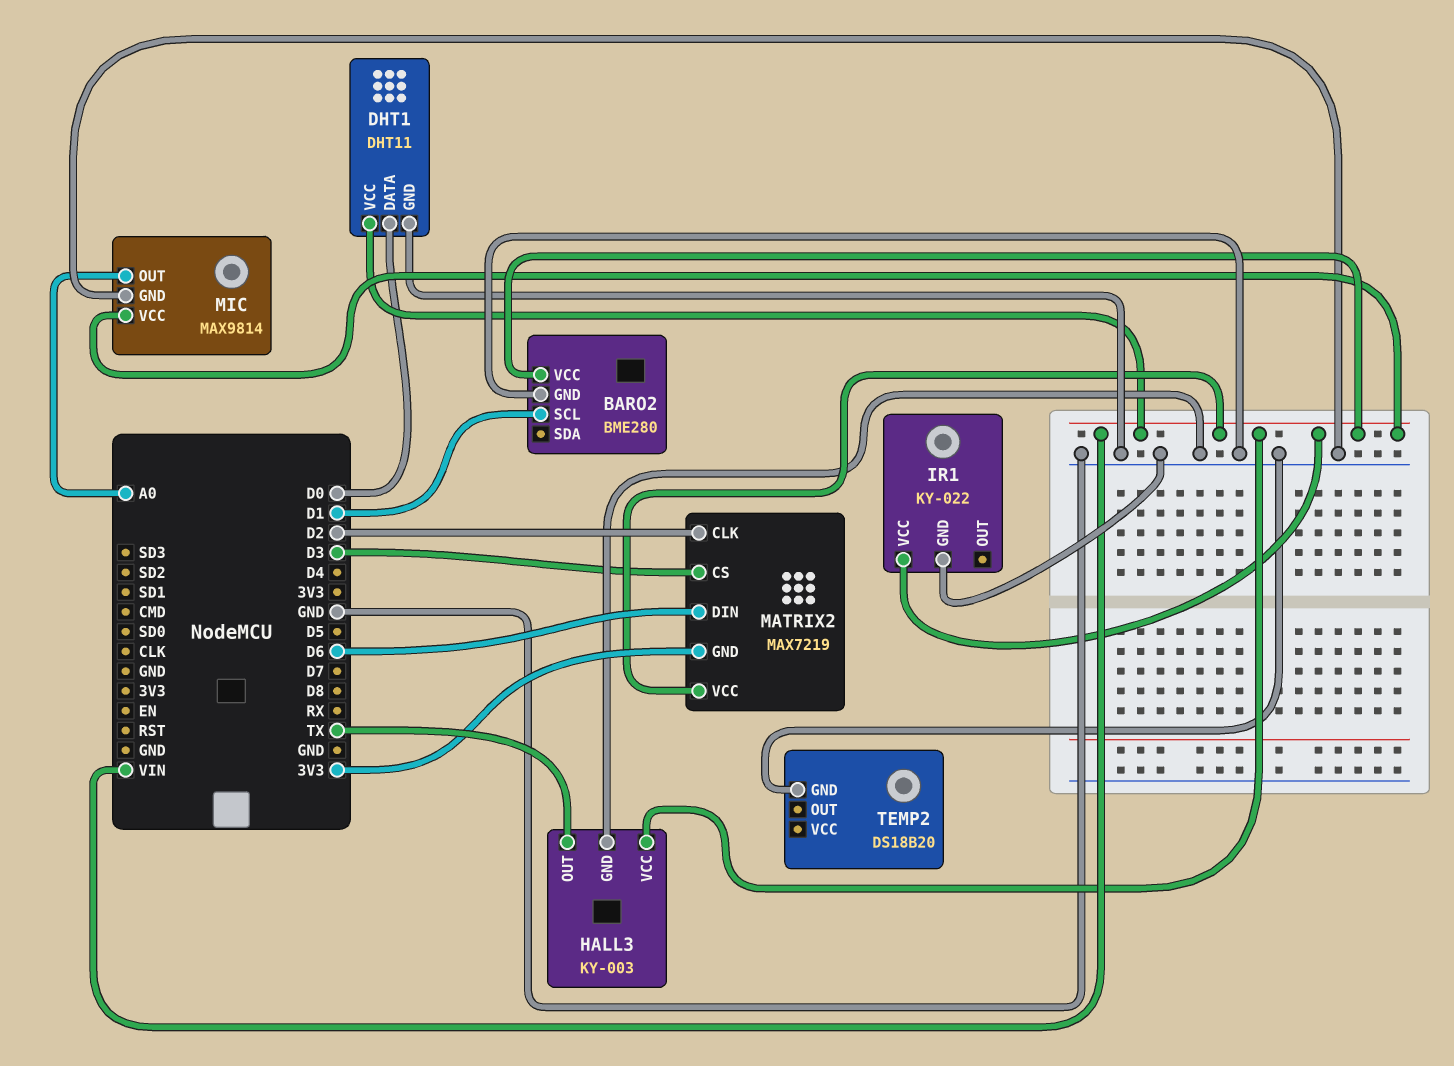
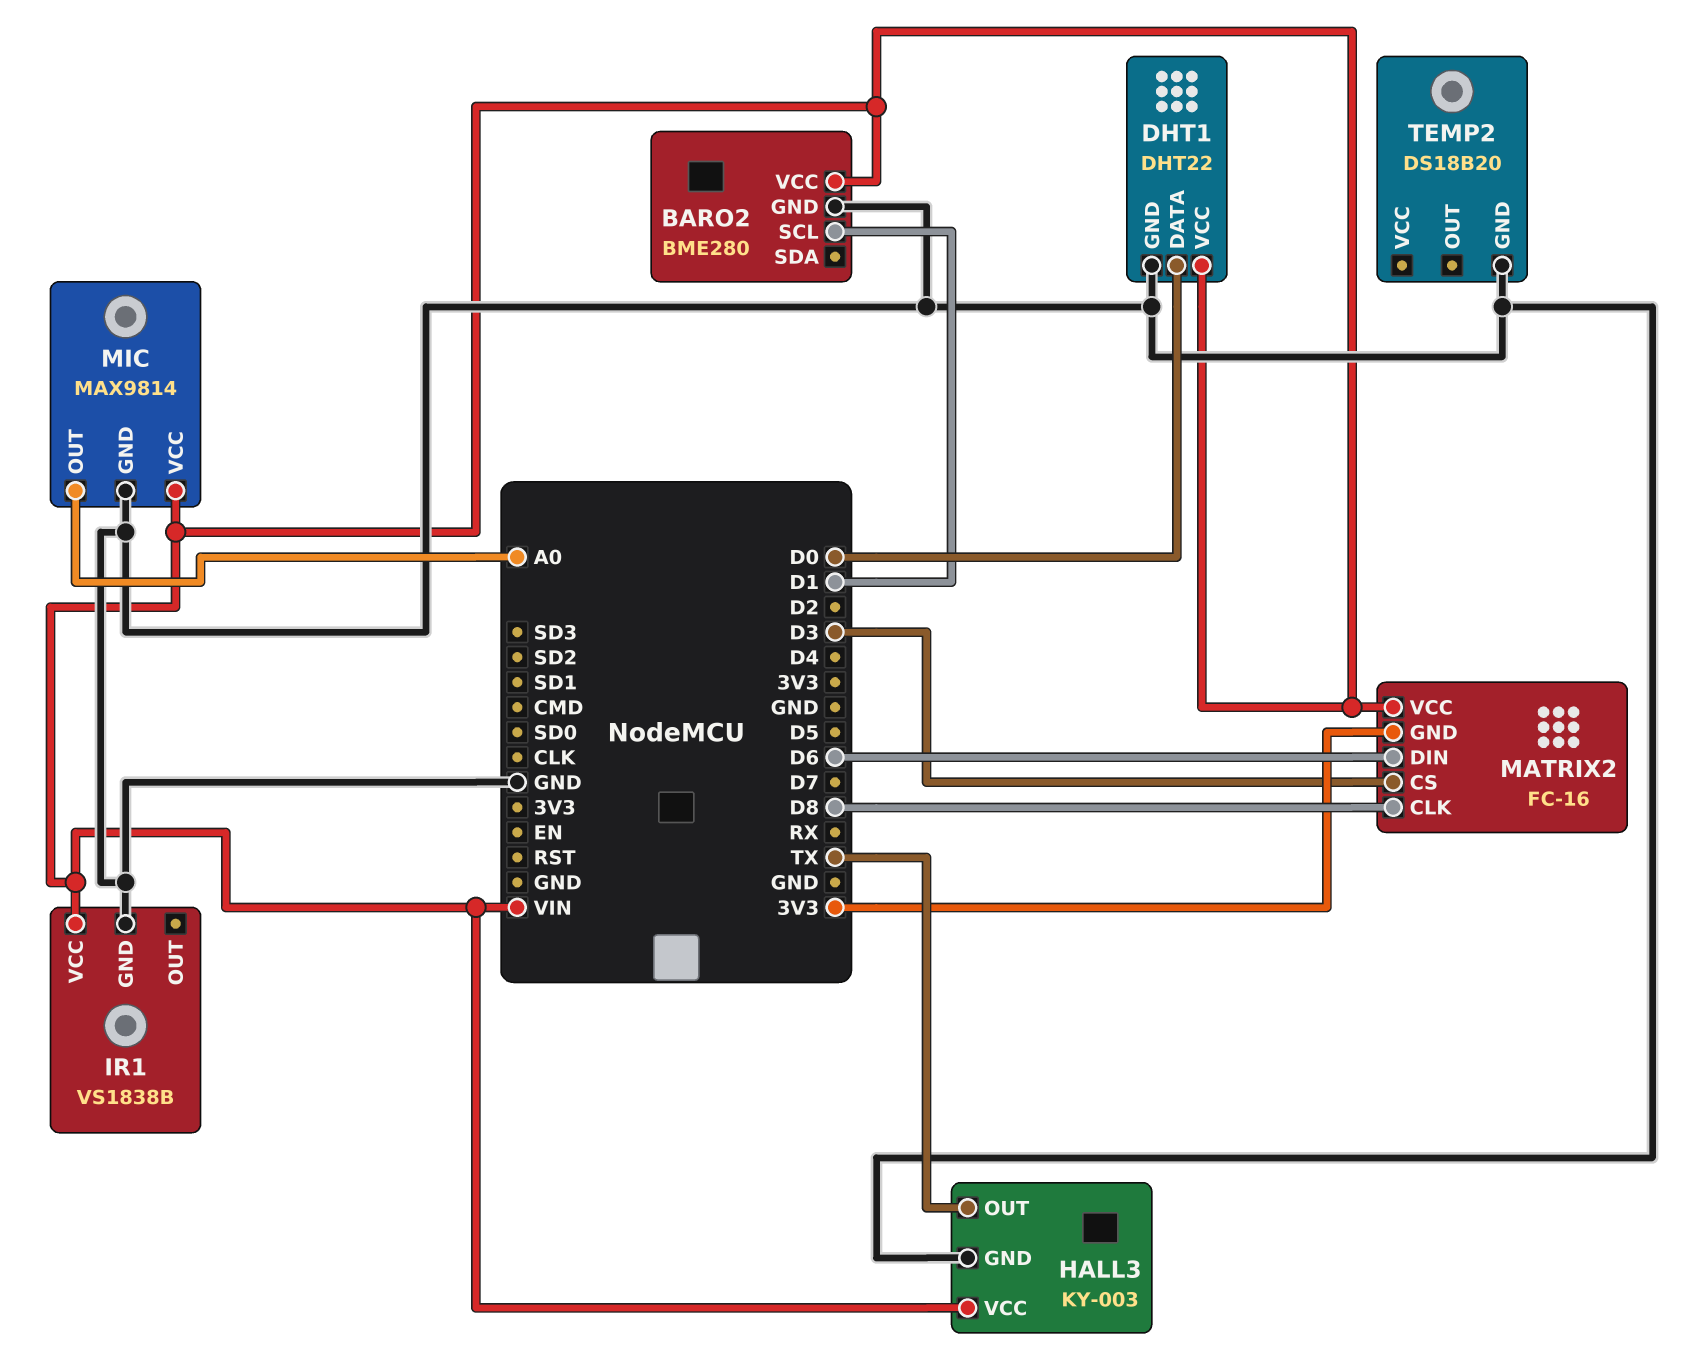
DHT1: DHT11 -> DHT22
IR1: KY-022 -> VS1838B
MATRIX2: MAX7219 -> FC-16
MATRIX2 pin CLK: D2 -> D8

